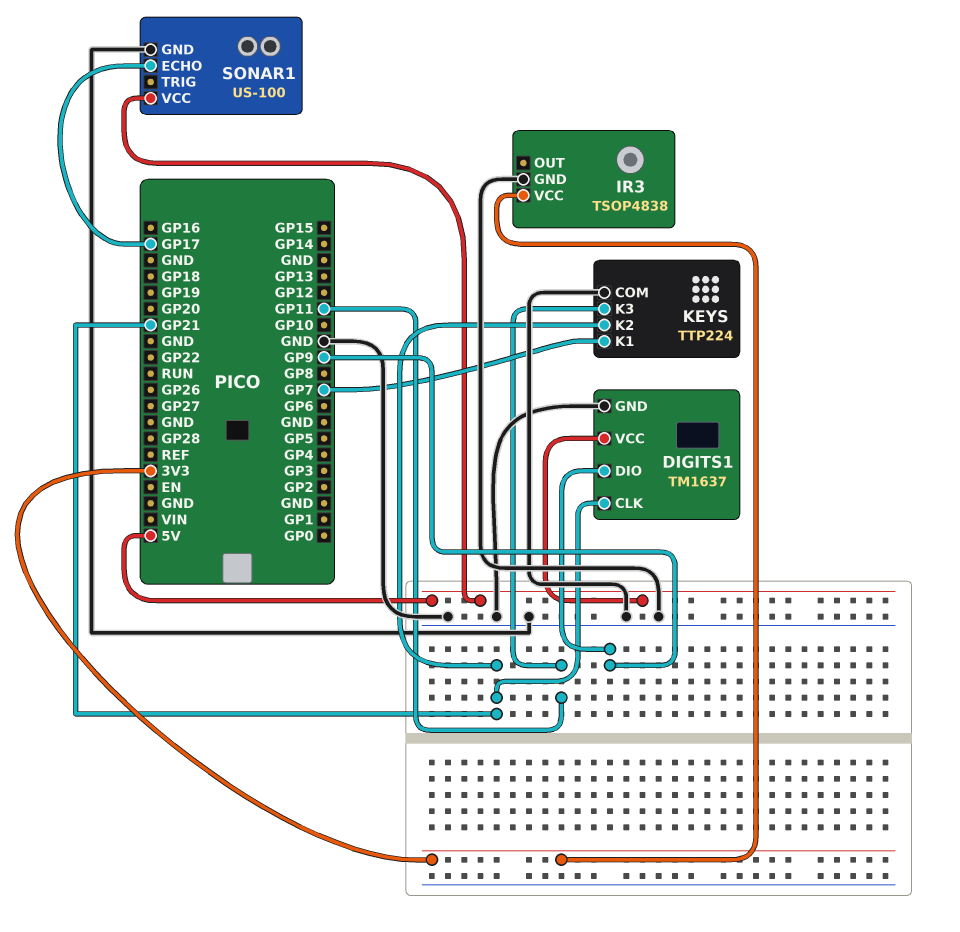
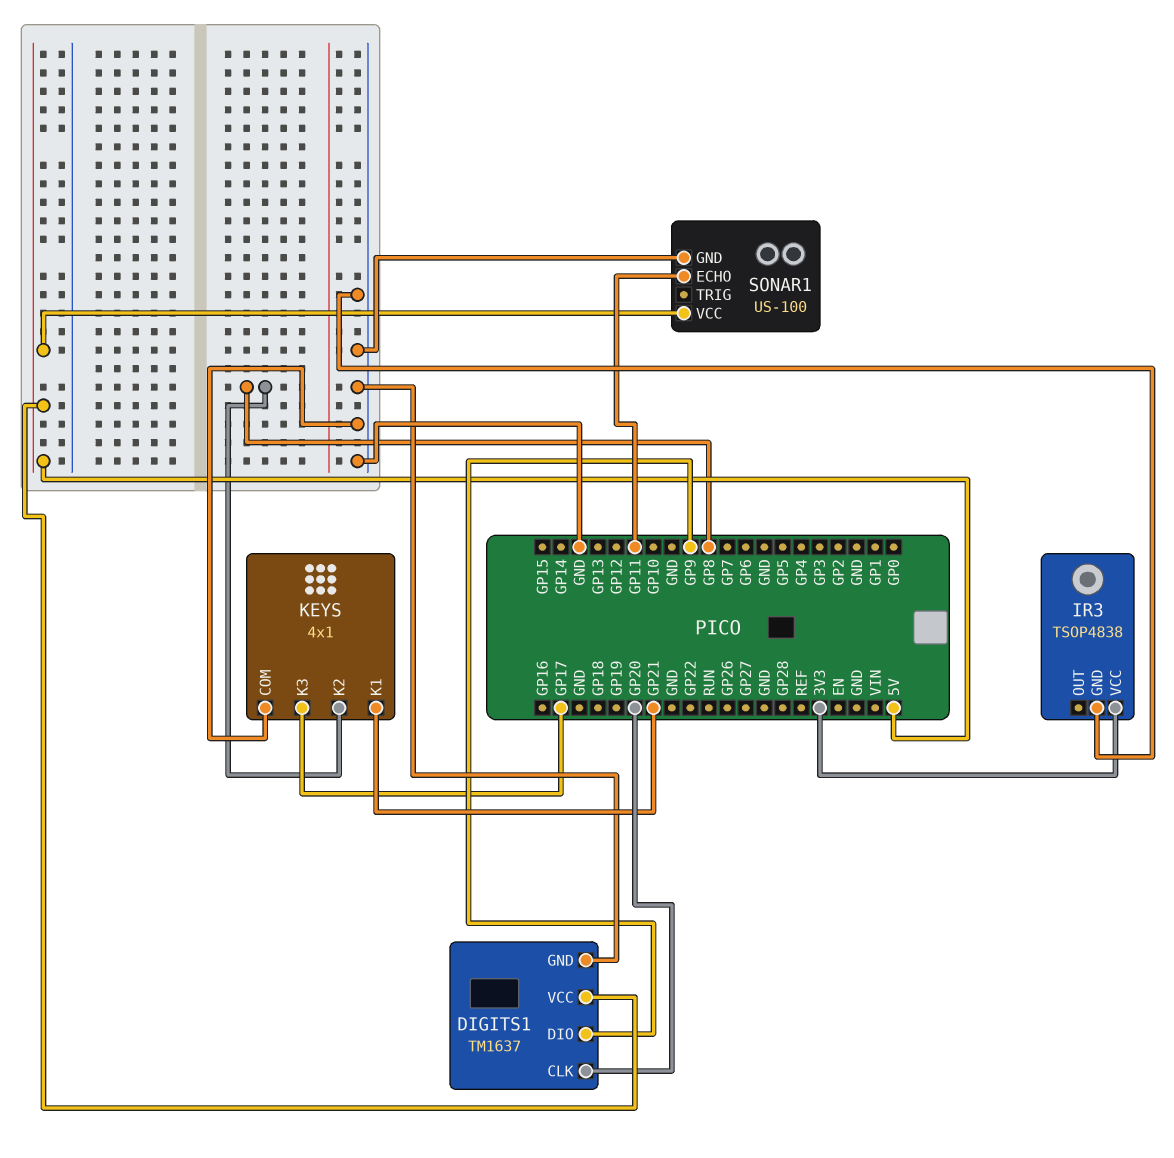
DIGITS1 pin CLK: GP21 -> GP20
KEYS: TTP224 -> 4x1
KEYS pin K1: GP7 -> GP21
KEYS pin K2: GP21 -> GP8
KEYS pin K3: GP11 -> GP17
SONAR1 pin ECHO: GP17 -> GP11

